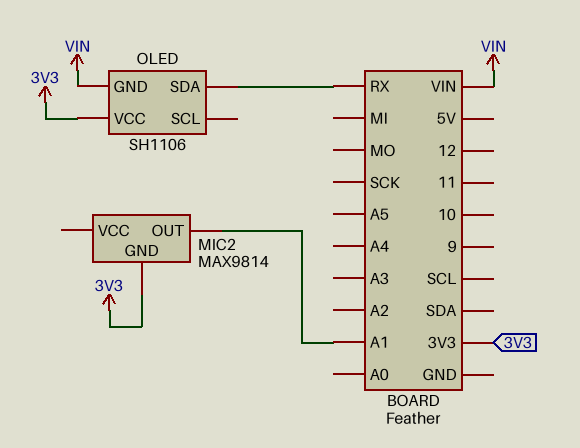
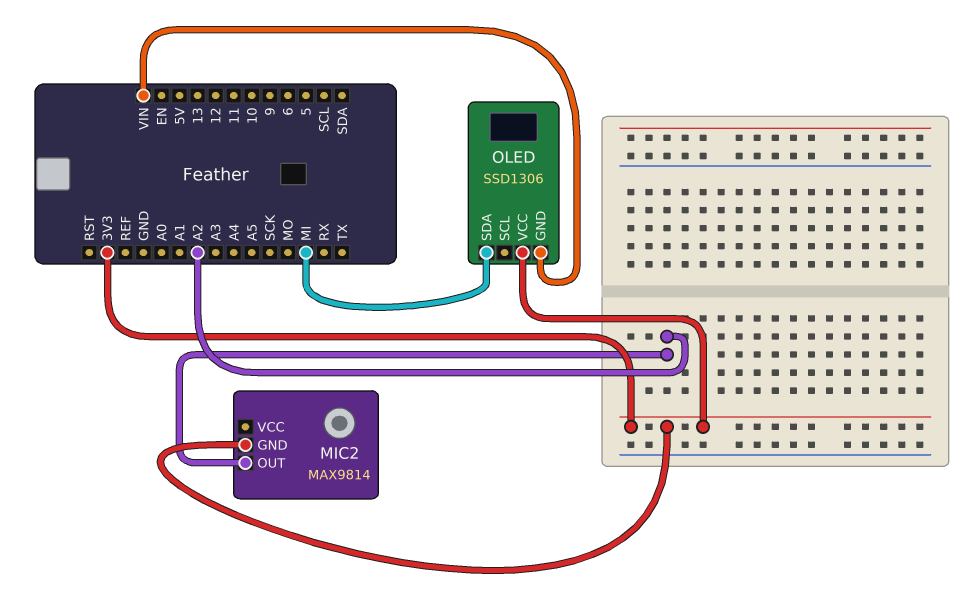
MIC2 pin OUT: A1 -> A2
OLED: SH1106 -> SSD1306
OLED pin SDA: RX -> MI

